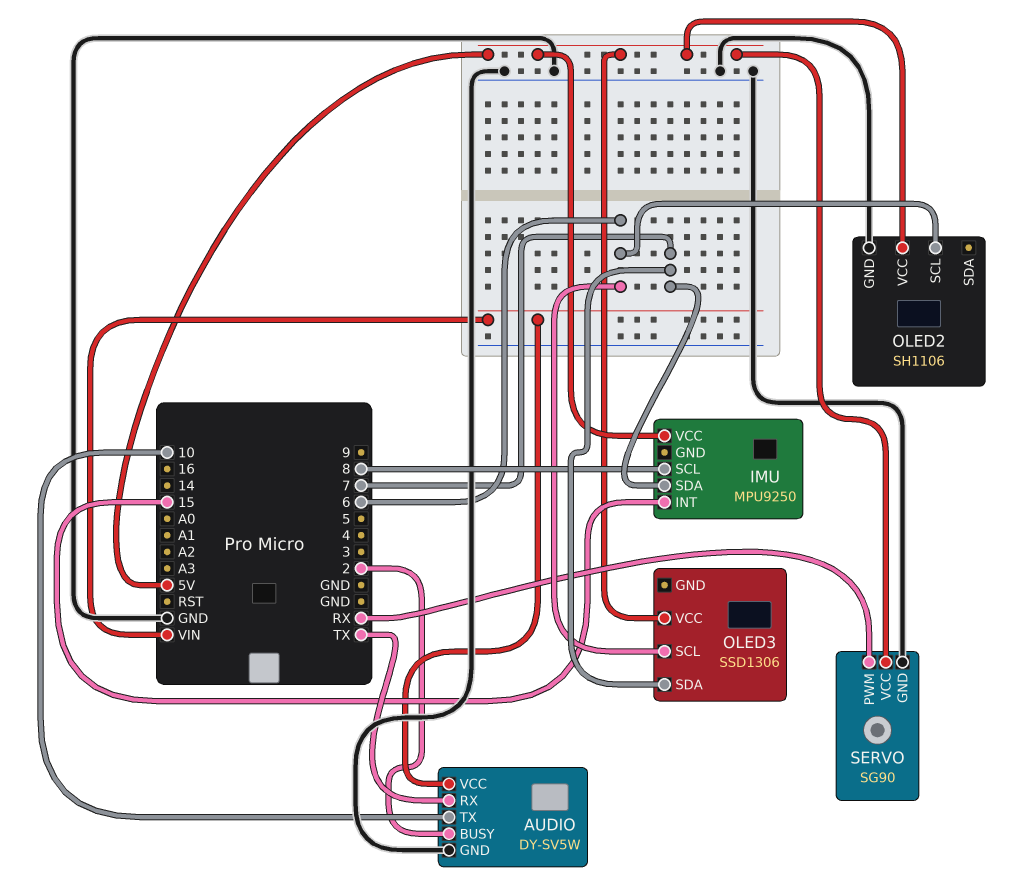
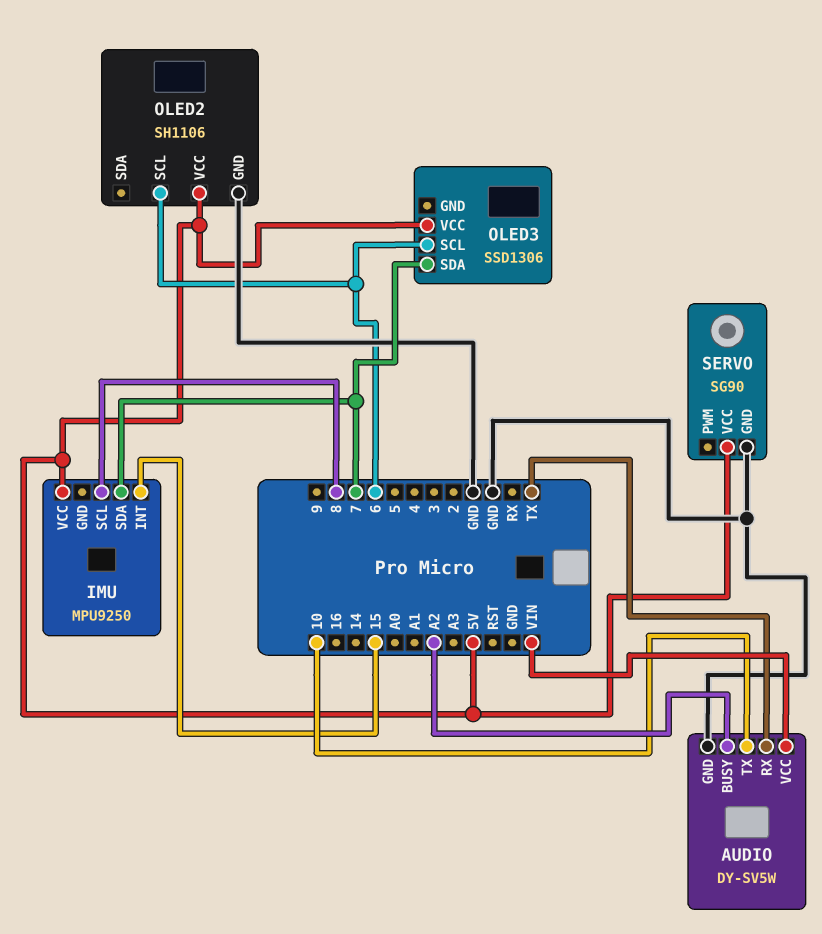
AUDIO pin BUSY: 2 -> A2
SERVO pin PWM: RX -> none

